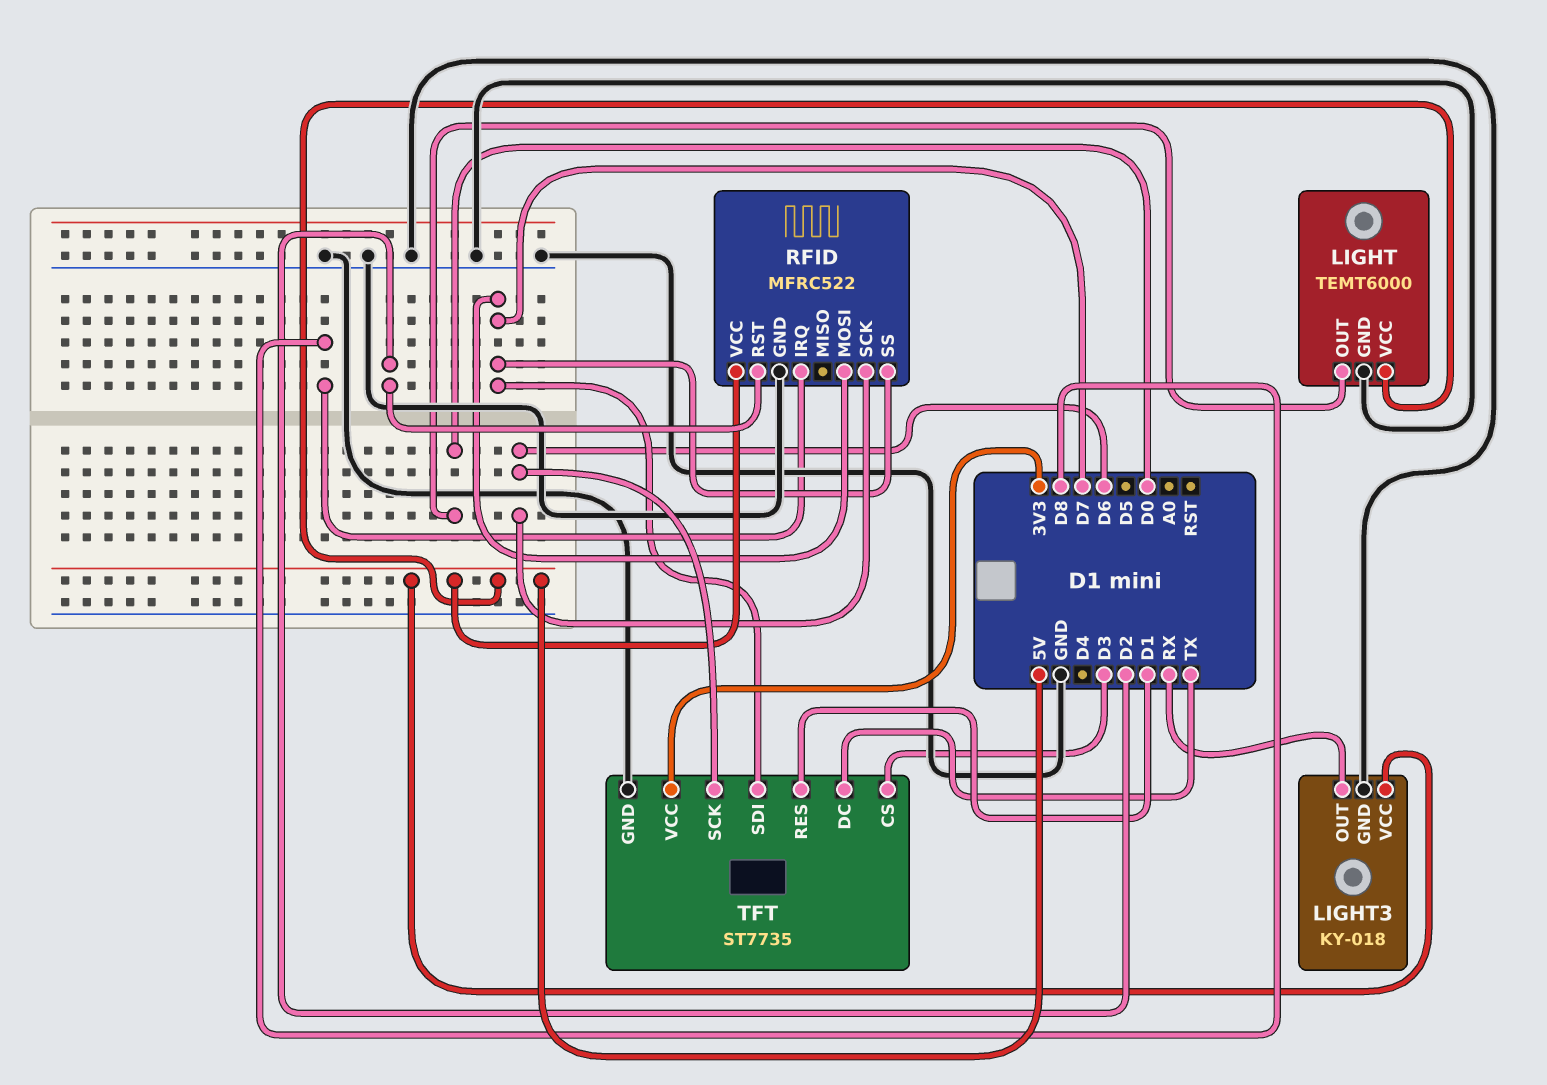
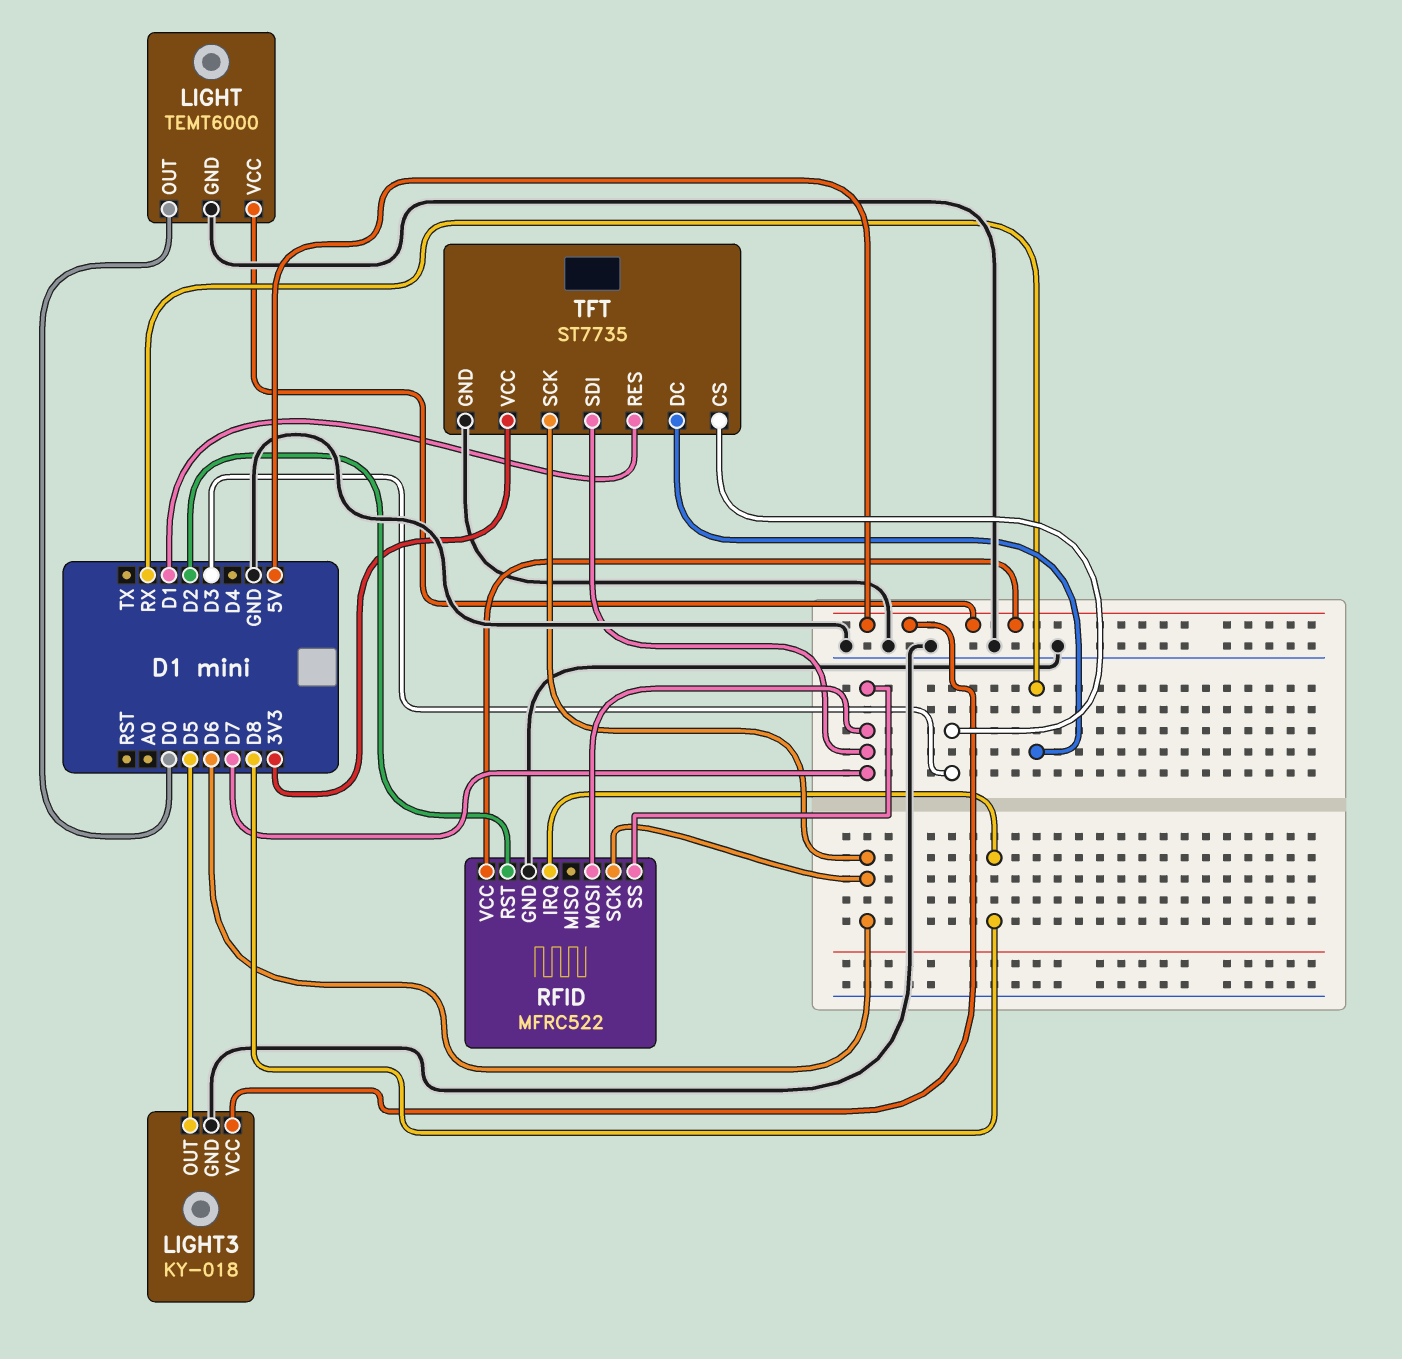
LIGHT3 pin OUT: RX -> D5
TFT pin DC: TX -> RX

